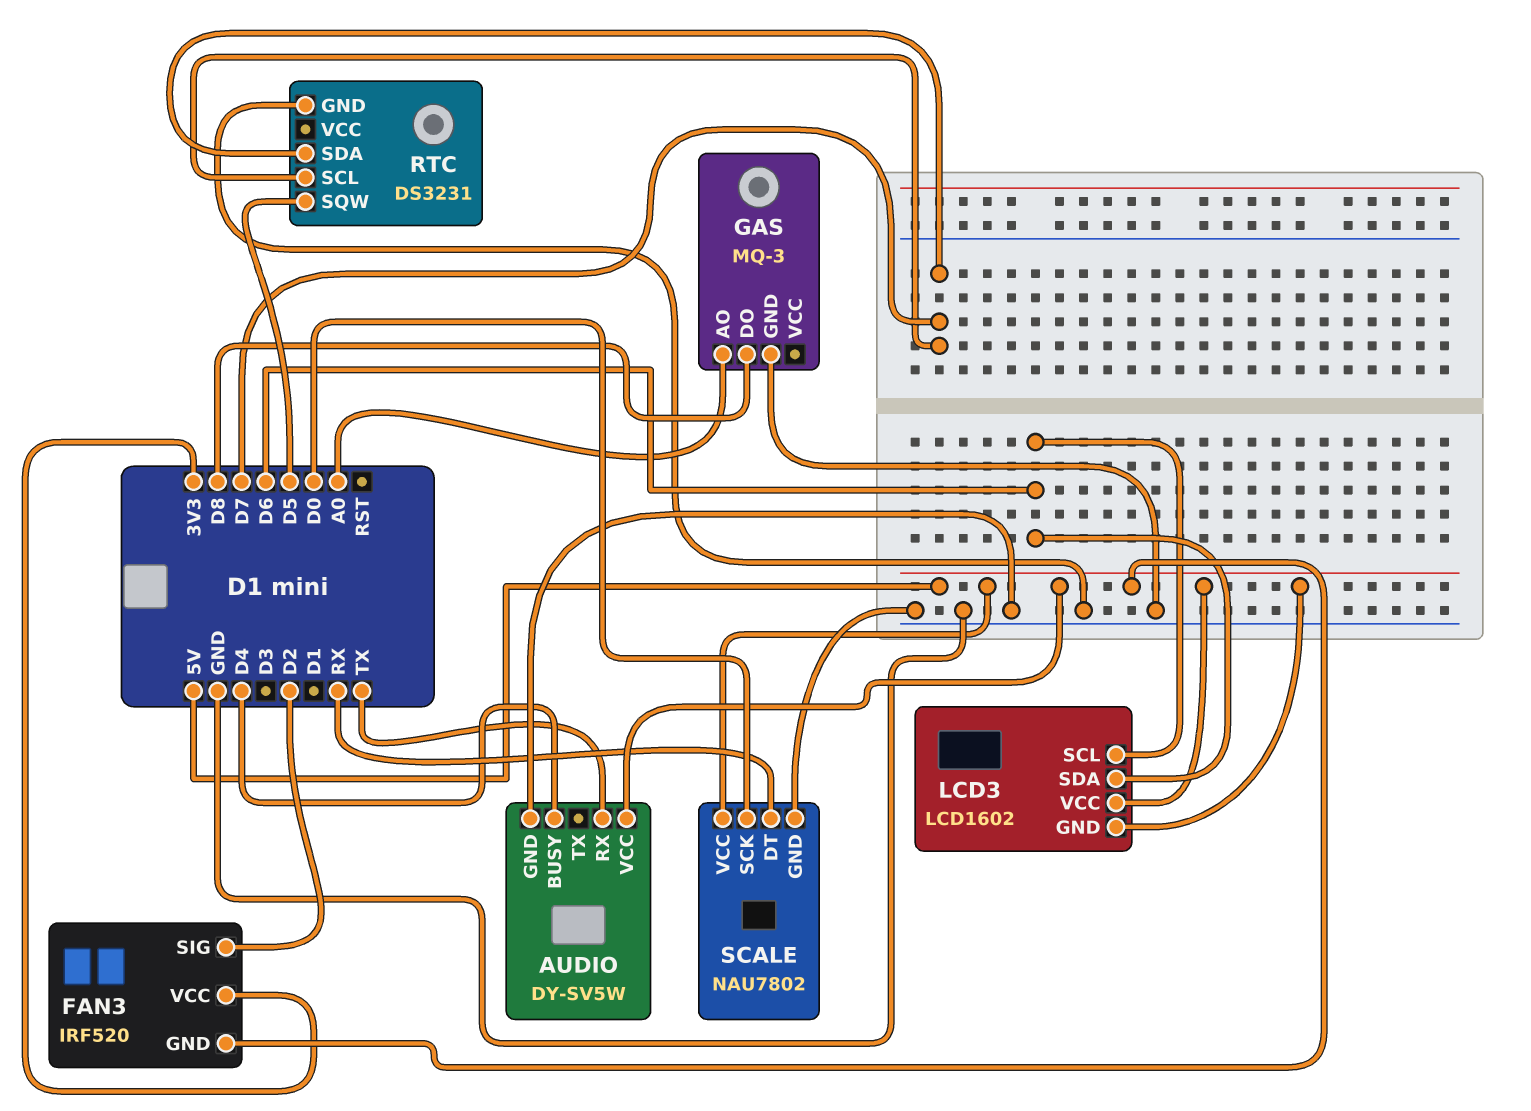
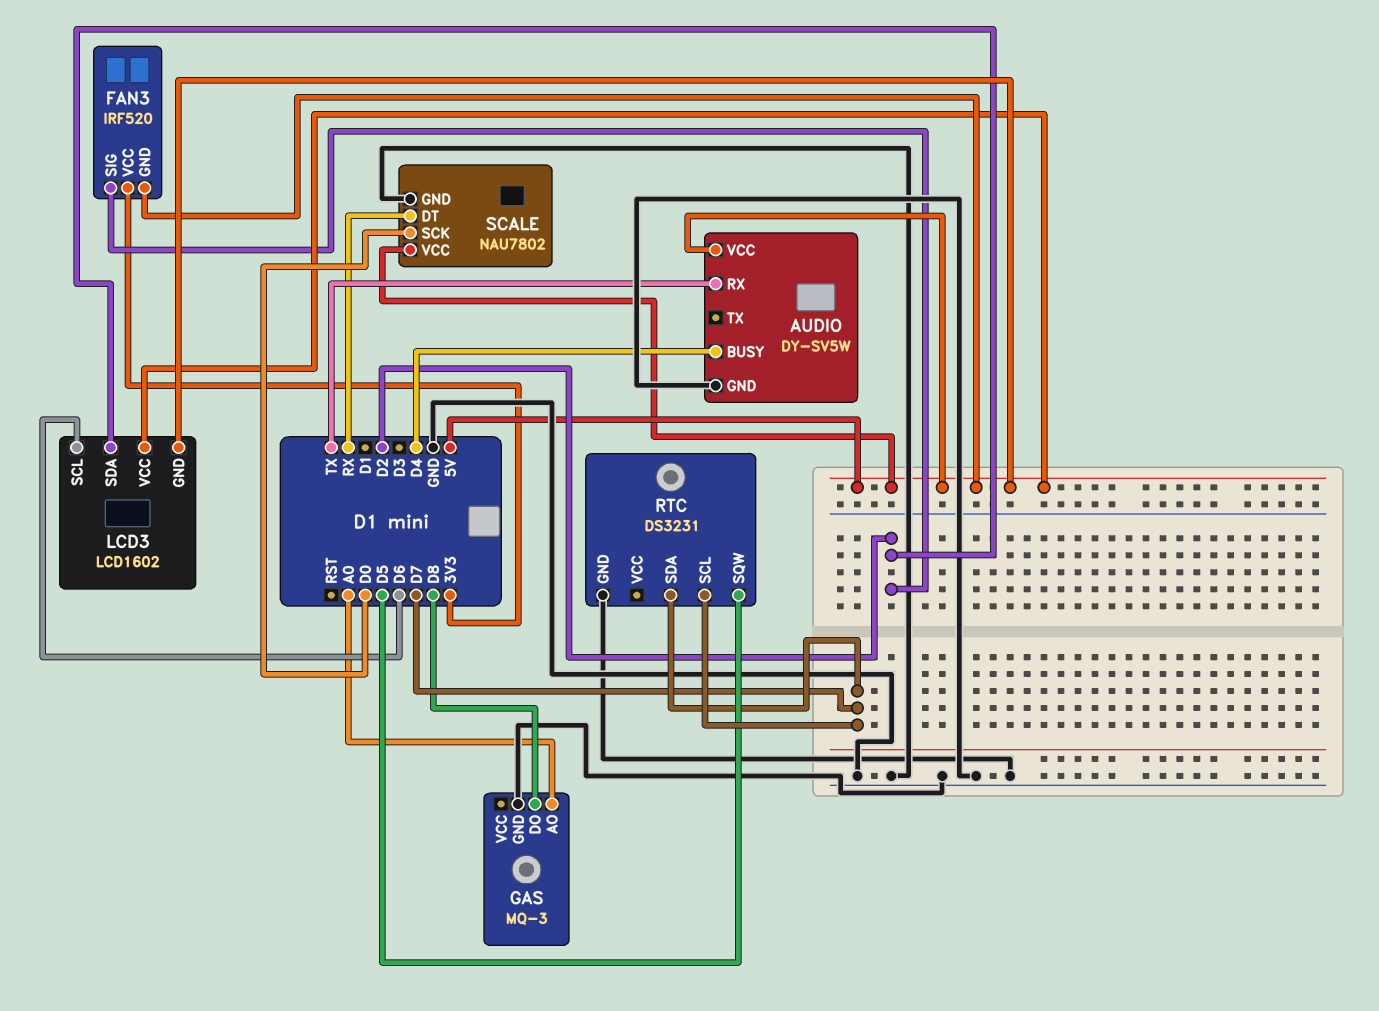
LCD3 pin SDA: D6 -> D2

